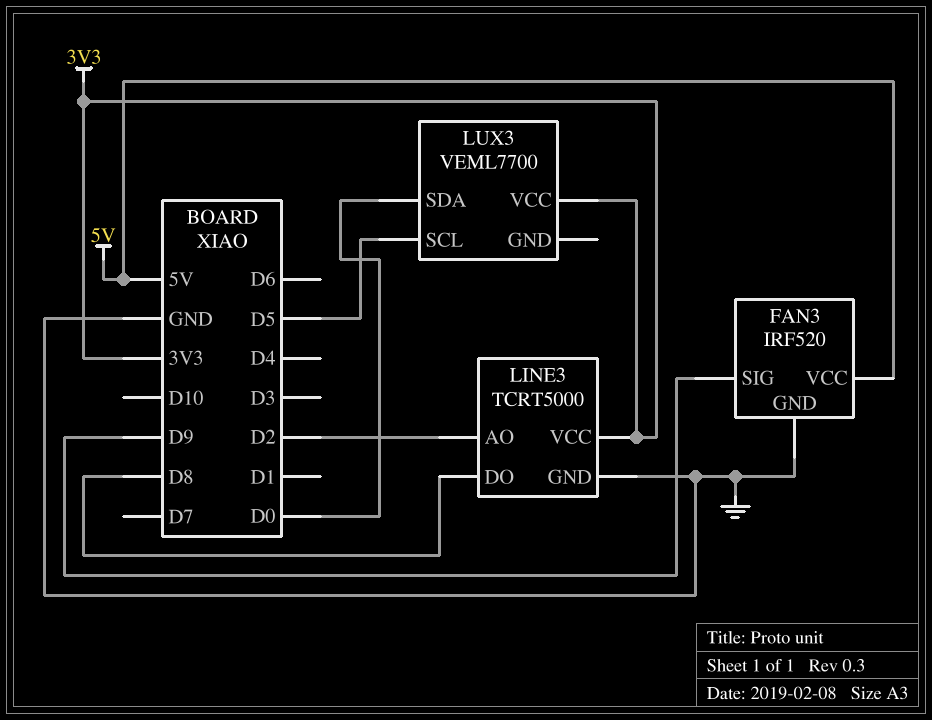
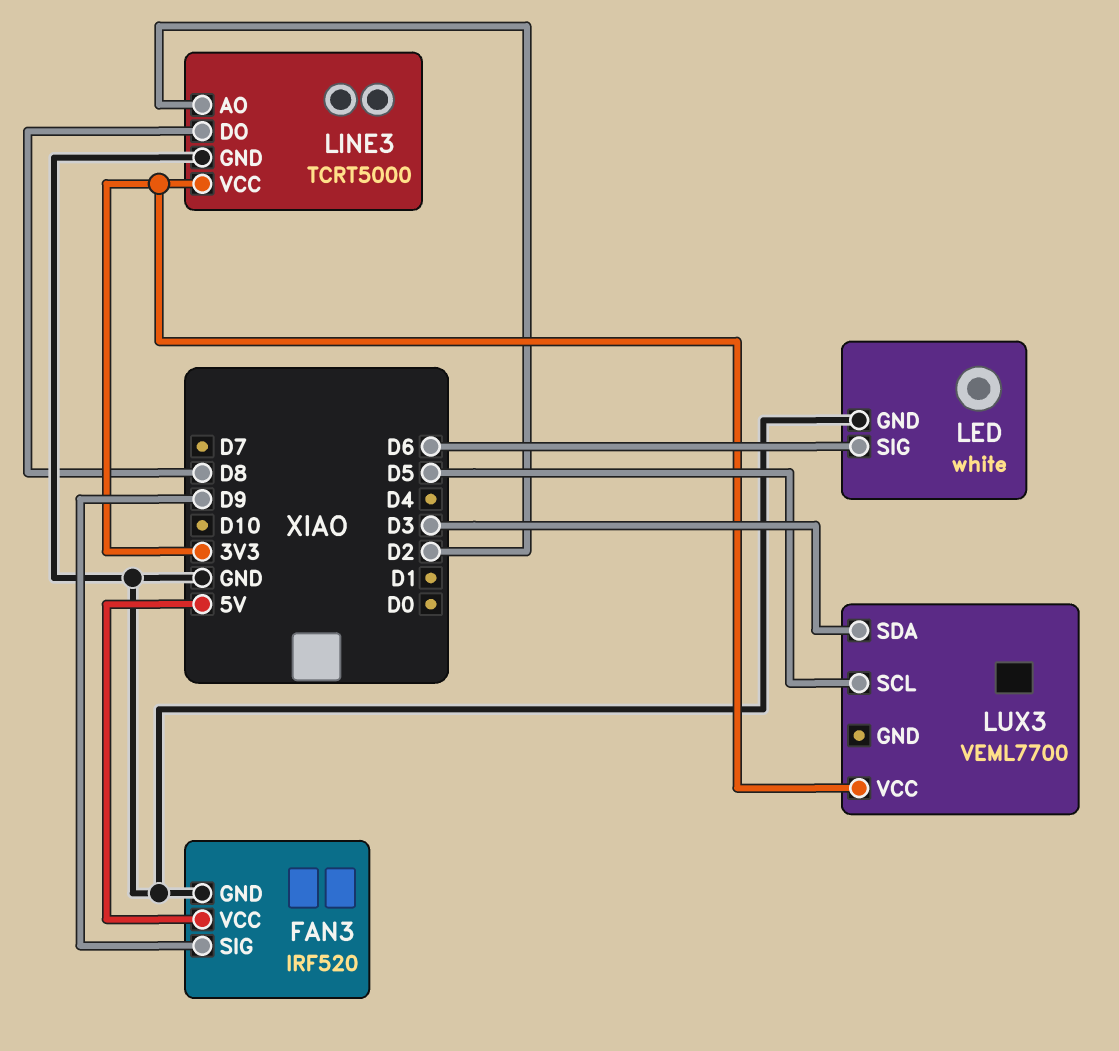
LED: none -> white
LED pin GND: none -> GND
LED pin SIG: none -> D6
LUX3 pin SDA: D0 -> D3

